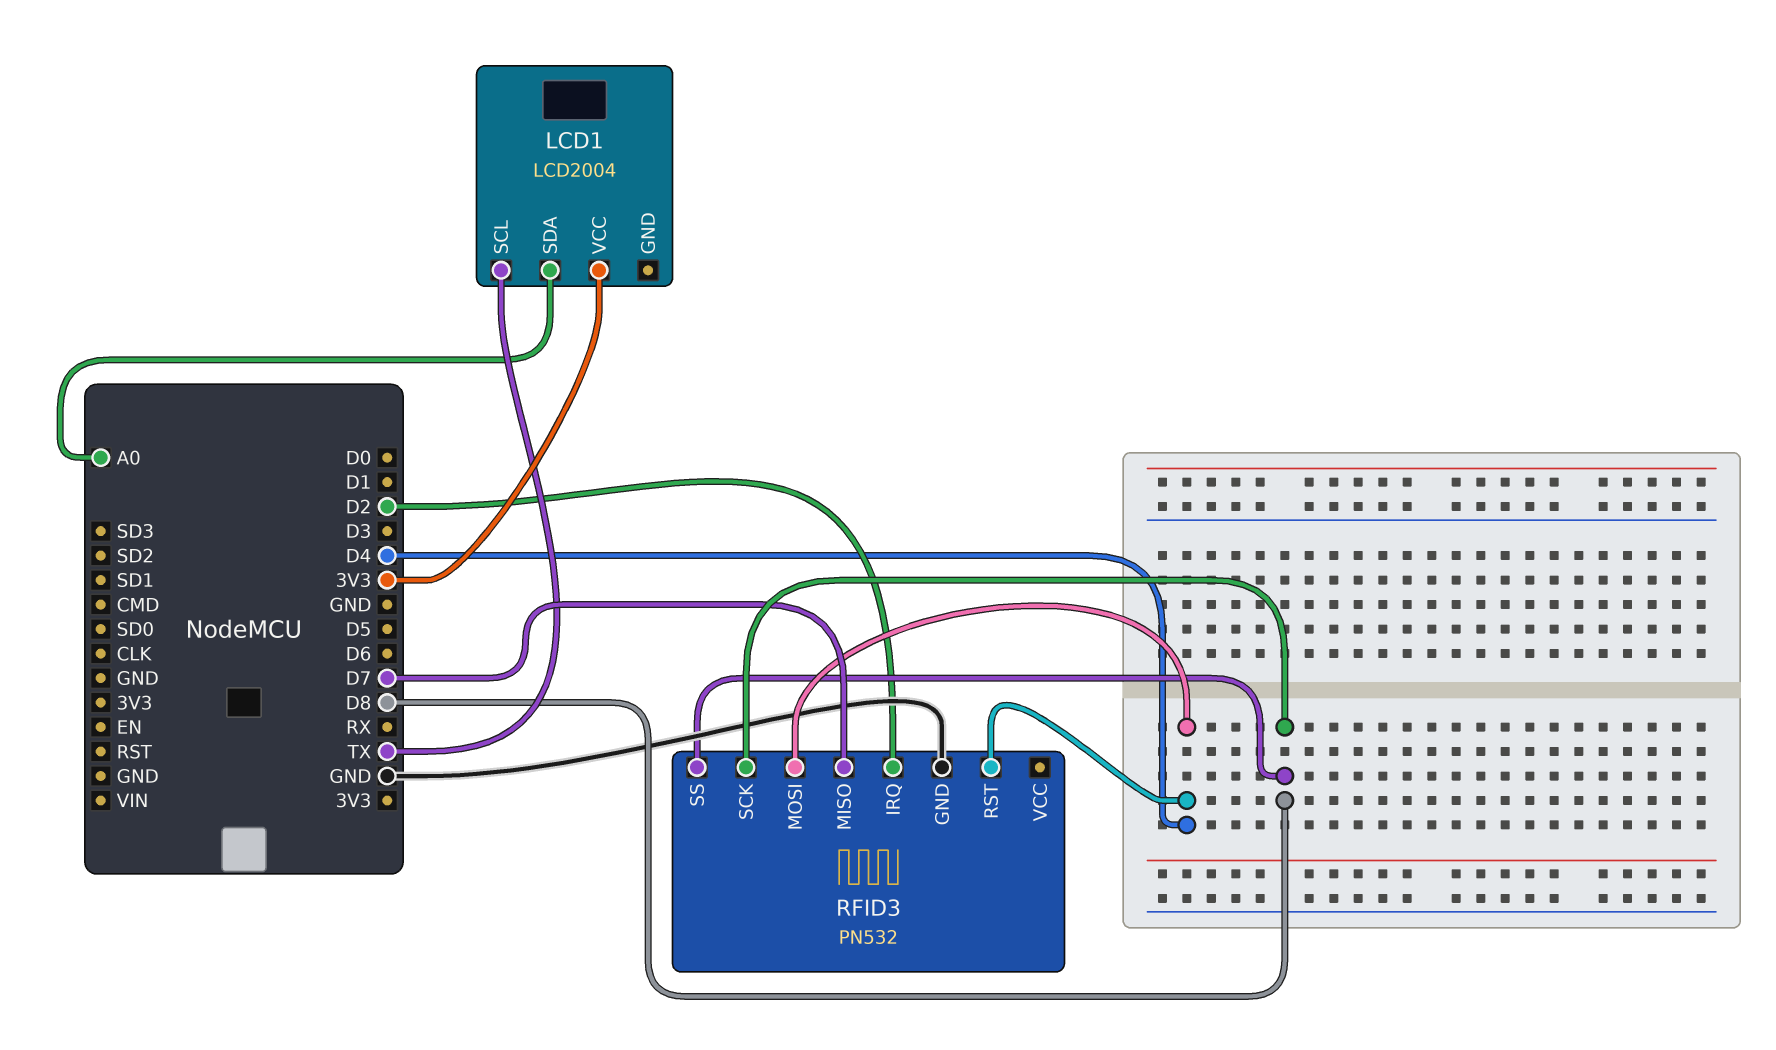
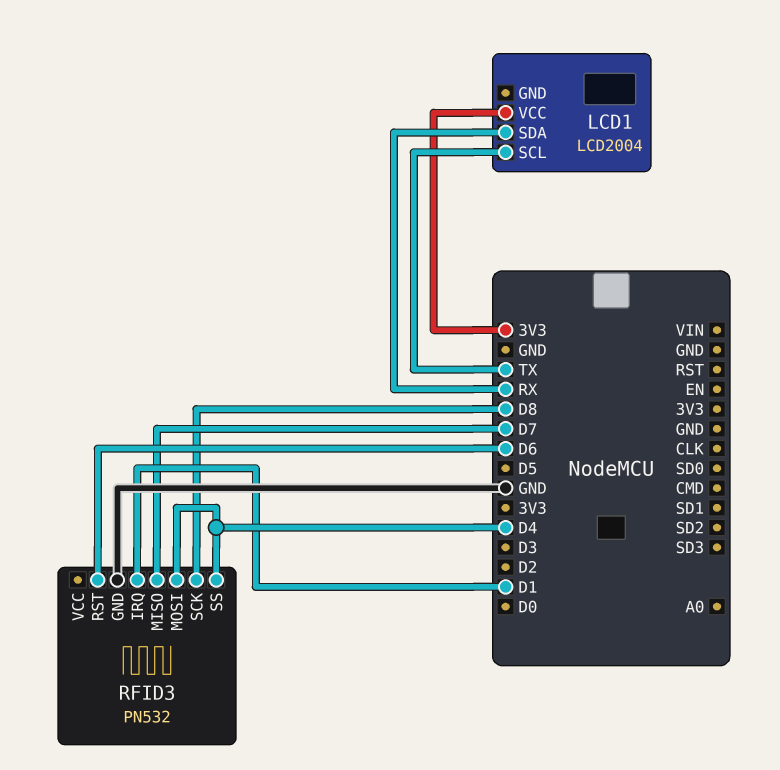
LCD1 pin SDA: A0 -> RX
RFID3 pin IRQ: D2 -> D1
RFID3 pin RST: D4 -> D6
RFID3 pin SS: D8 -> D4

